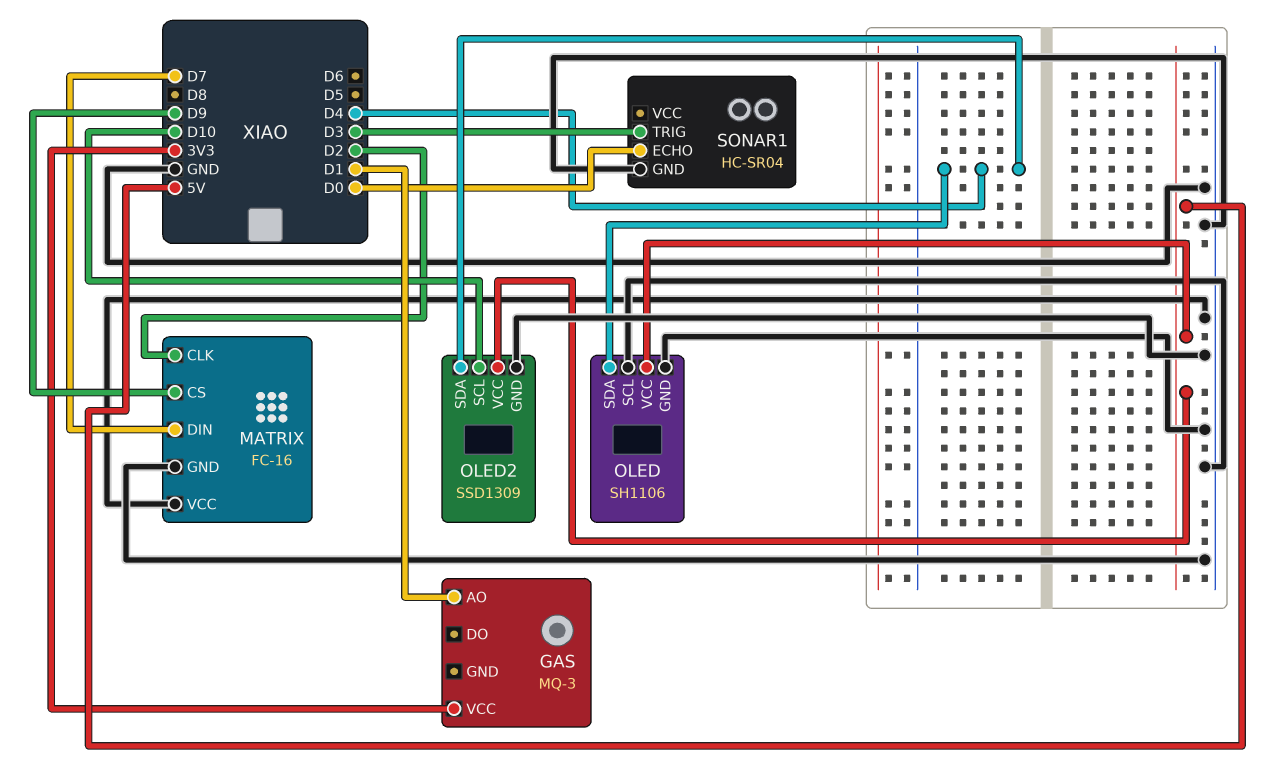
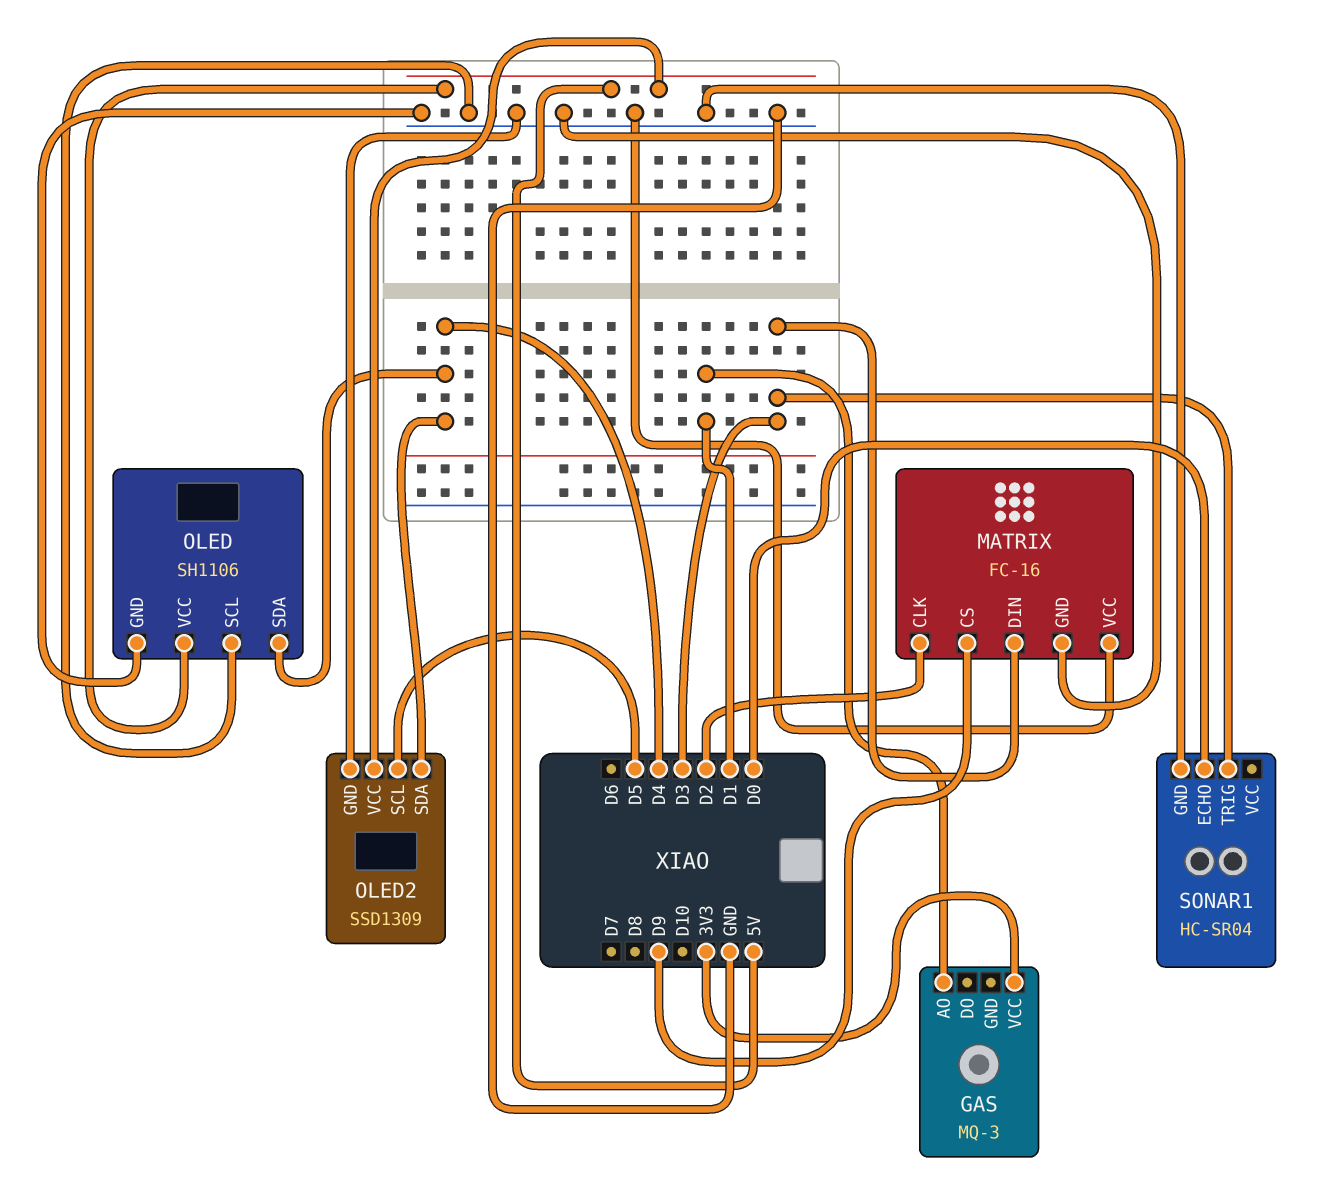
MATRIX pin DIN: D7 -> D3
OLED2 pin SCL: D10 -> D5

